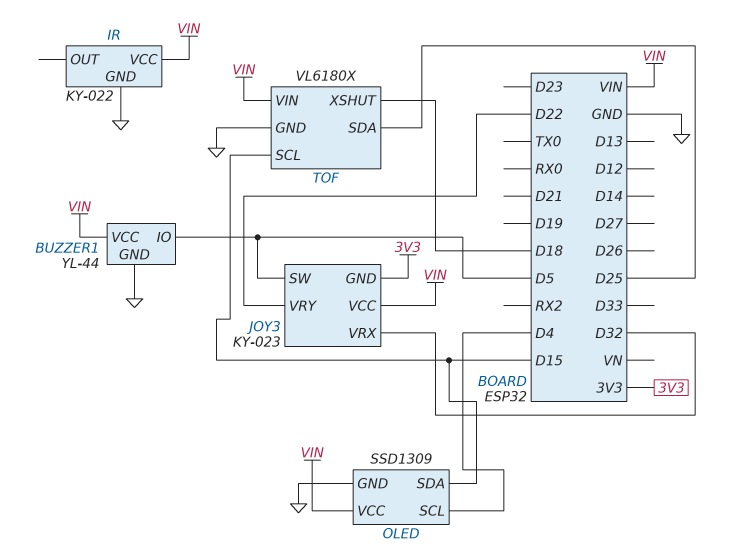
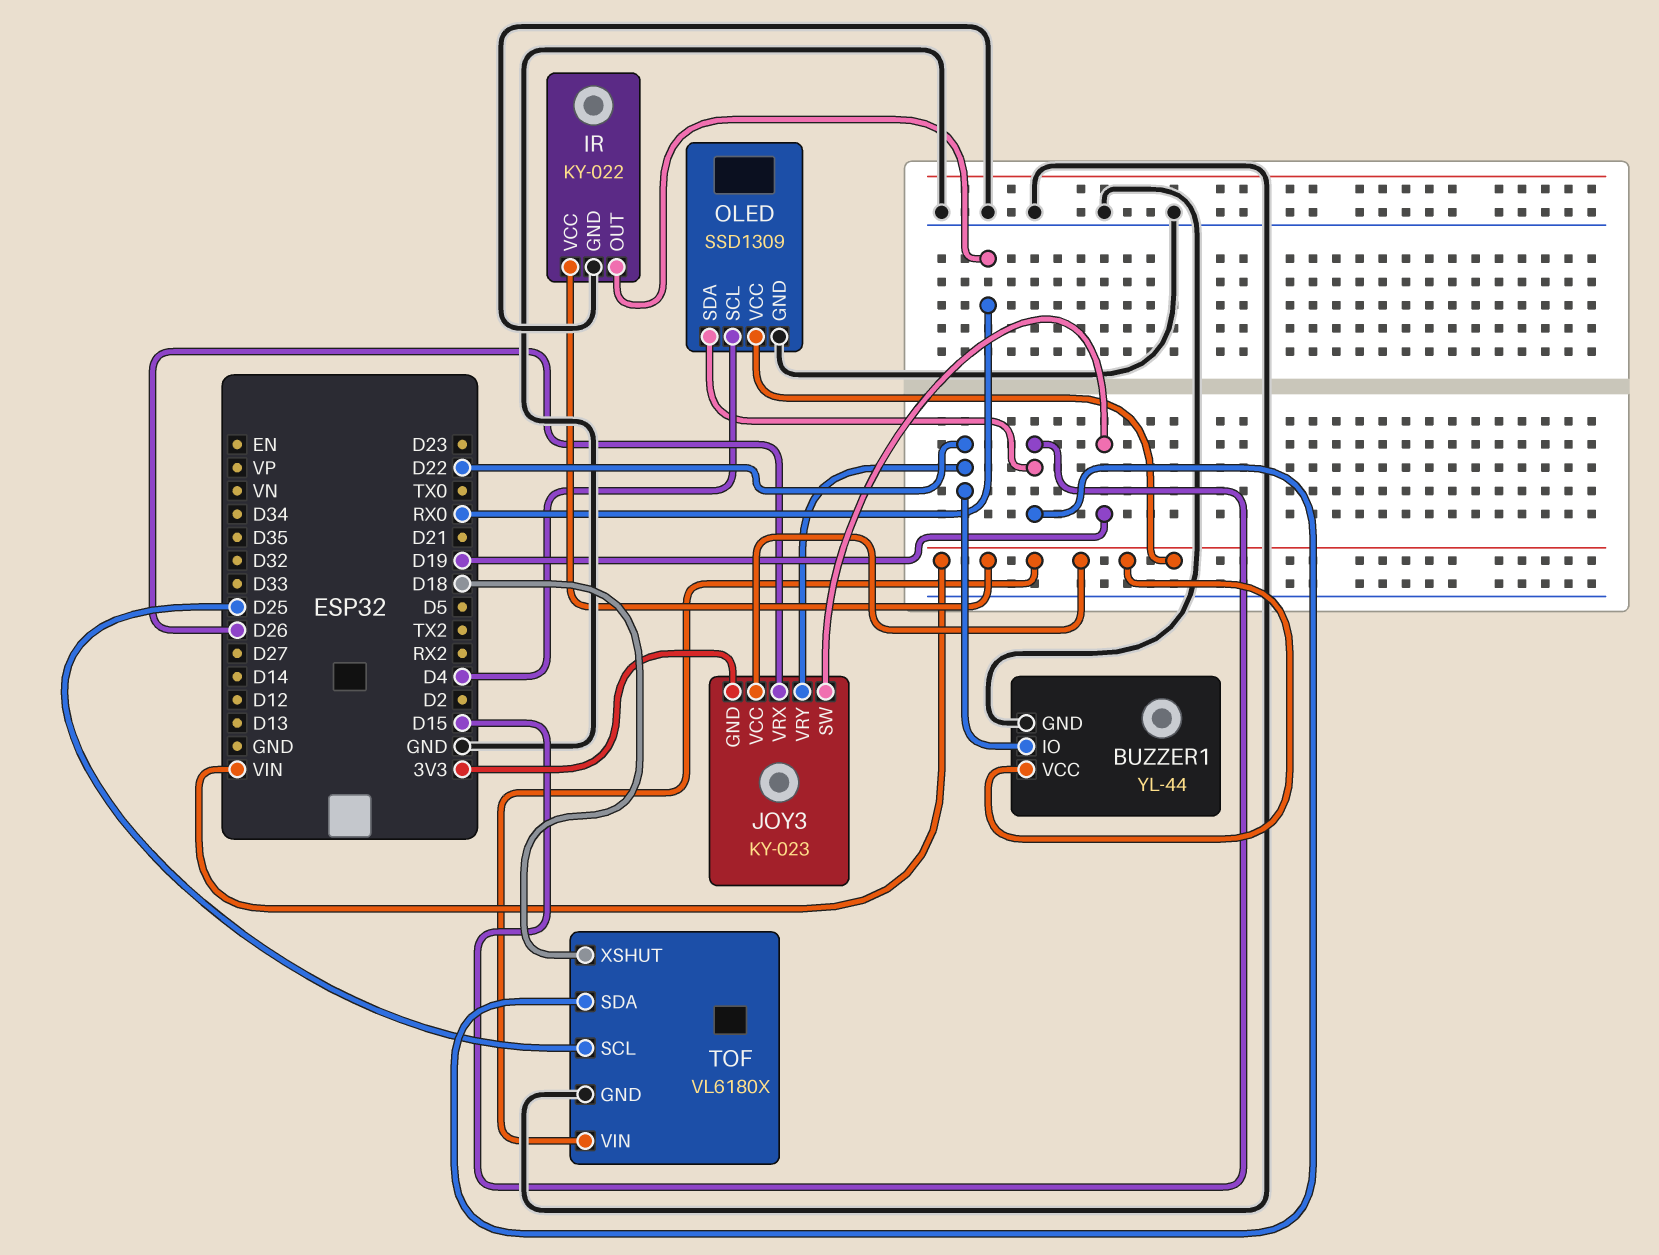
BUZZER1 pin IO: D5 -> D22
IR pin OUT: none -> RX0
JOY3 pin SW: D5 -> D19
JOY3 pin VRX: D32 -> D26
TOF pin SCL: D15 -> D25
TOF pin SDA: D25 -> D15

